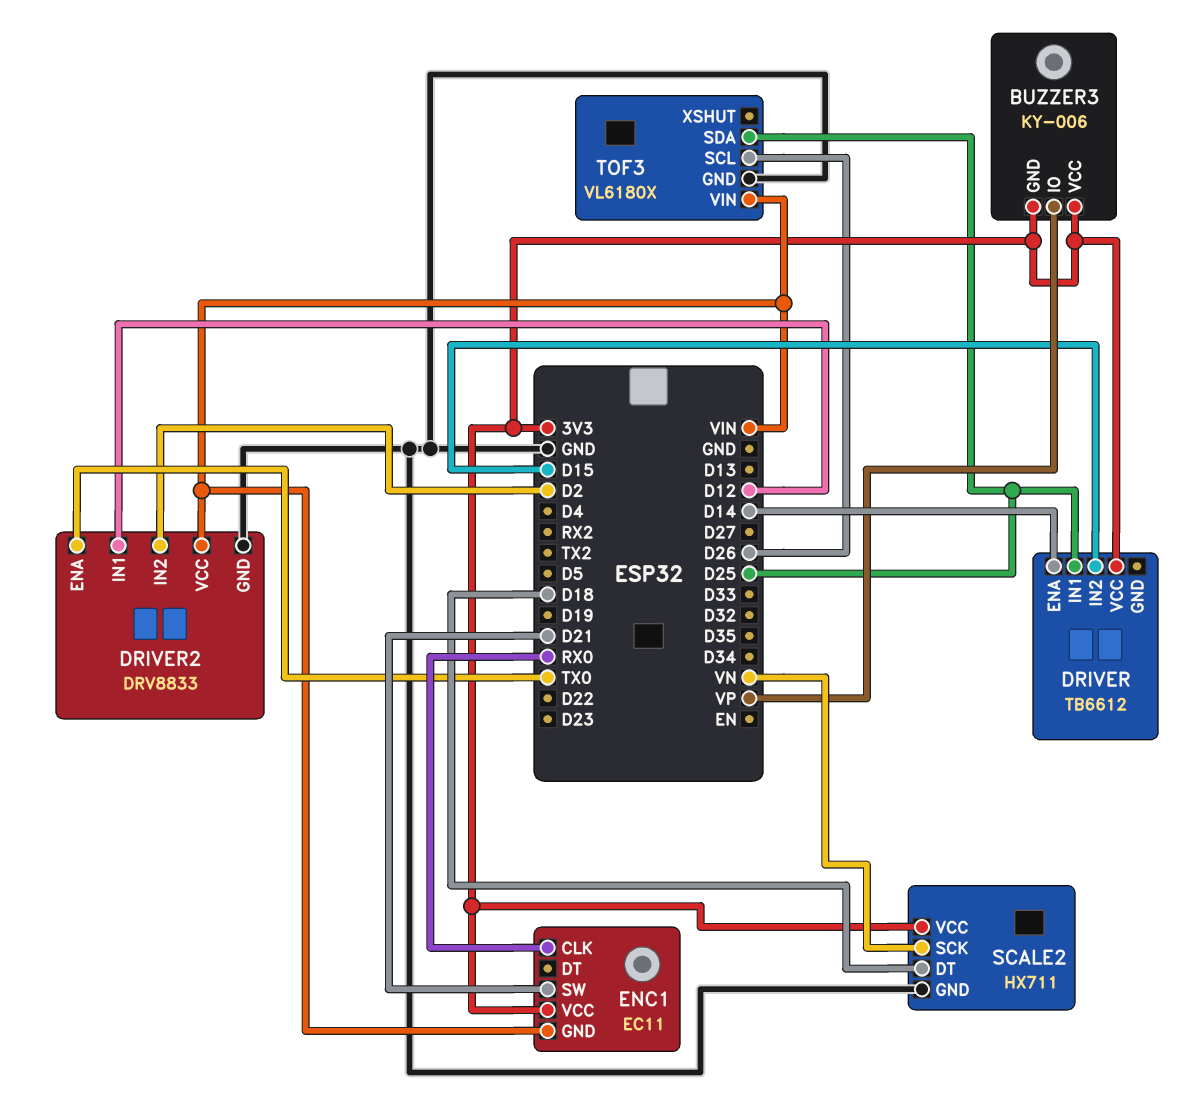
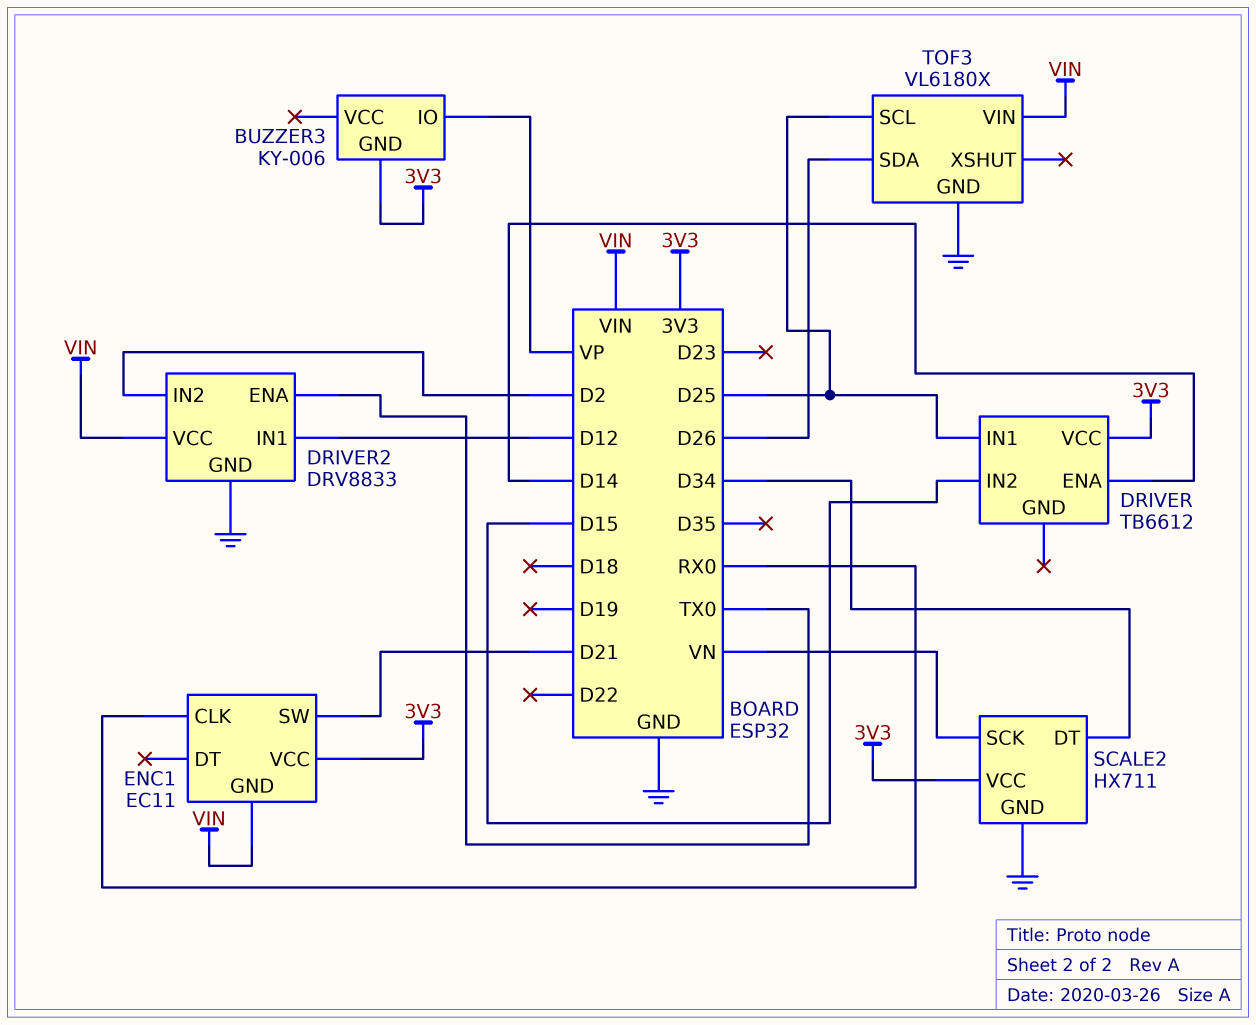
BUZZER3 pin VCC: 3V3 -> none
SCALE2 pin DT: D18 -> D34
TOF3 pin SCL: D26 -> D25
TOF3 pin SDA: D25 -> D26

